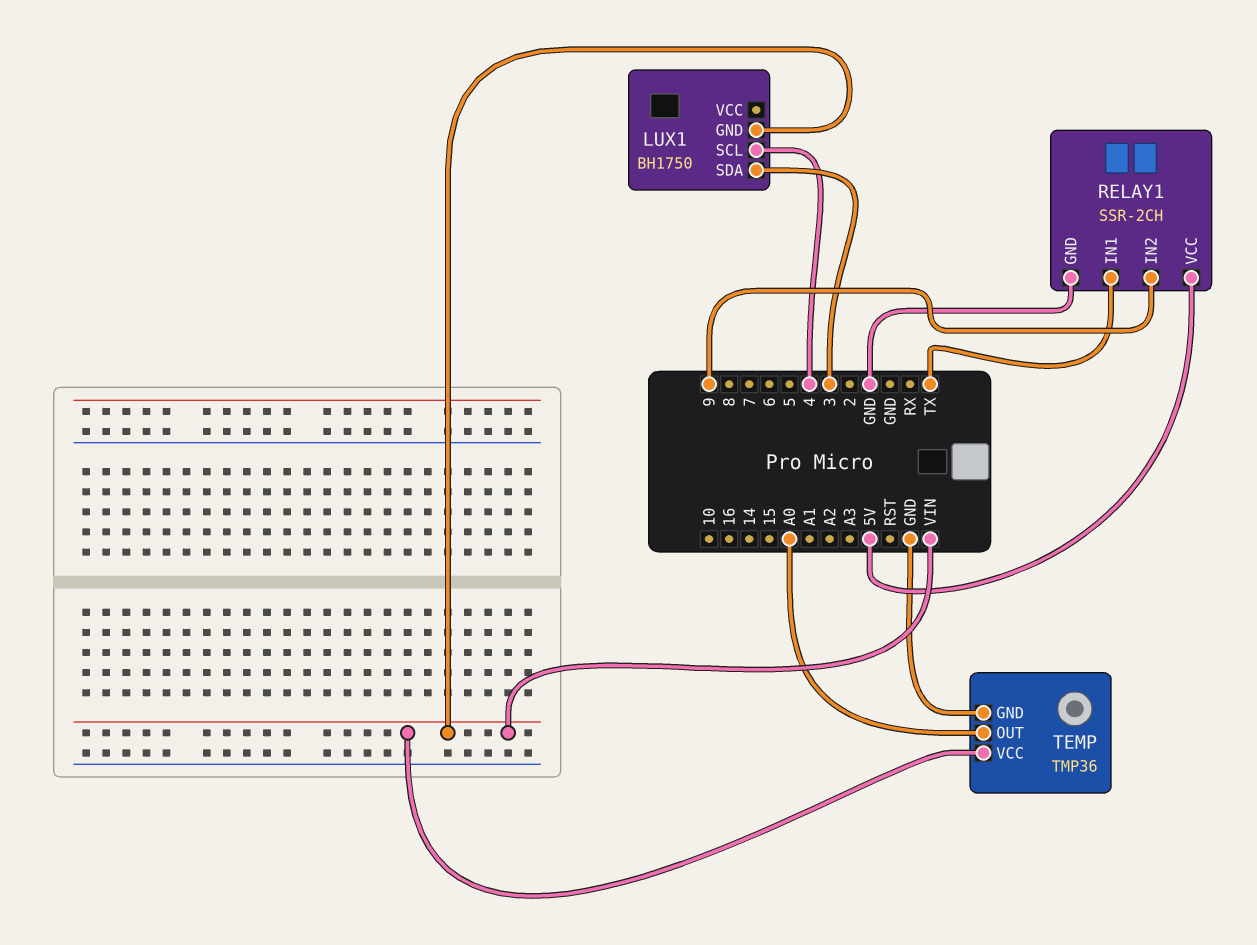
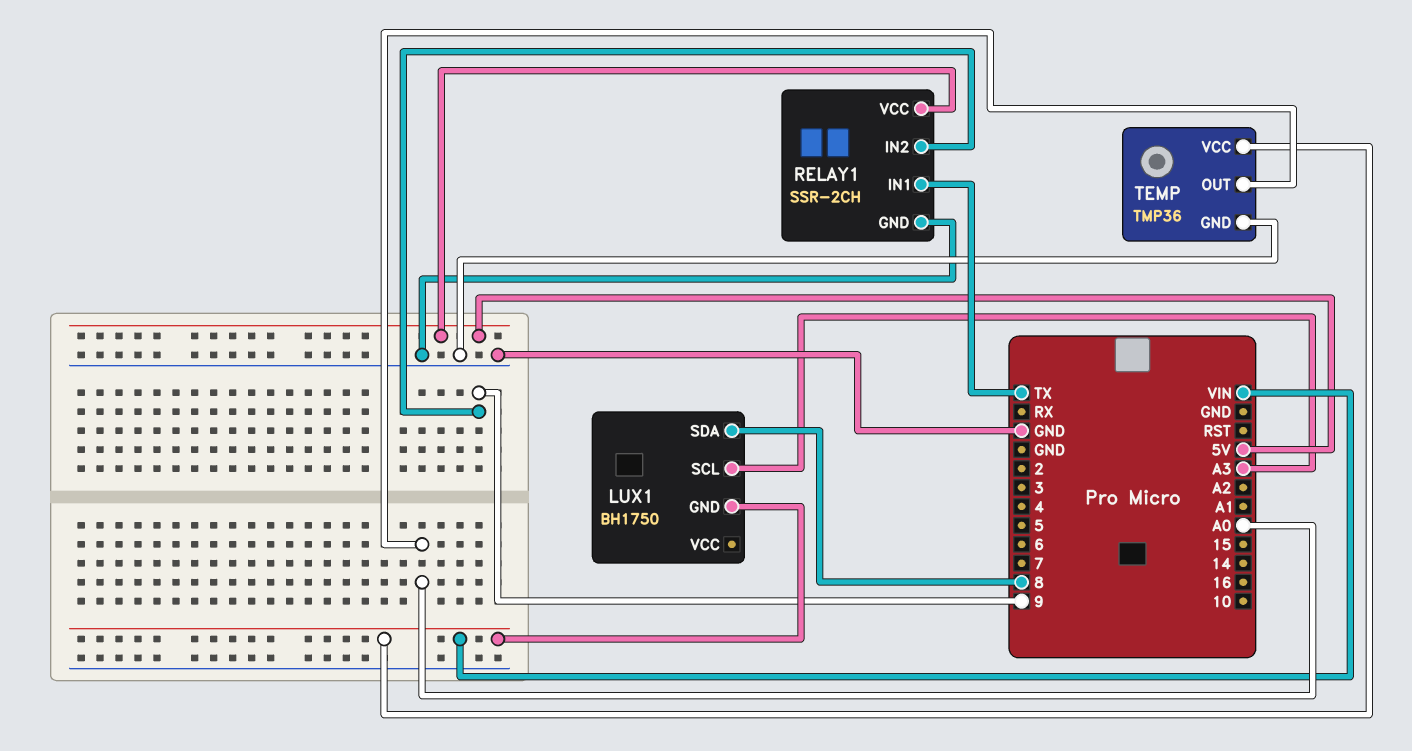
LUX1 pin SCL: 4 -> A3
LUX1 pin SDA: 3 -> 8

